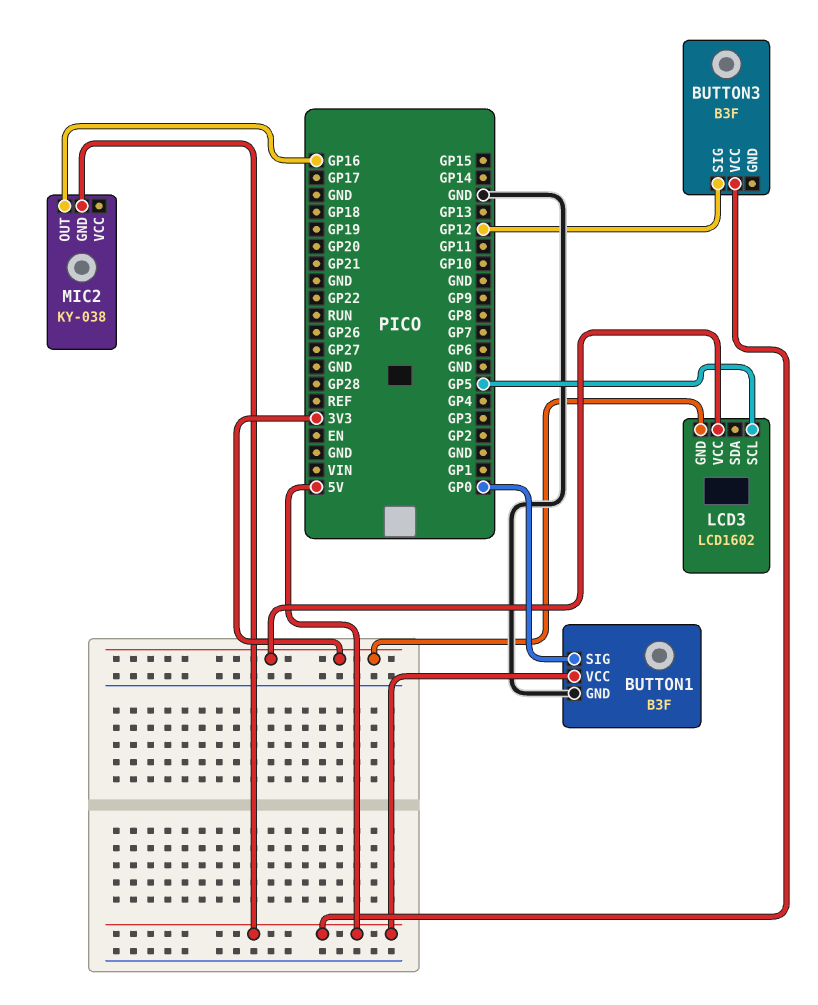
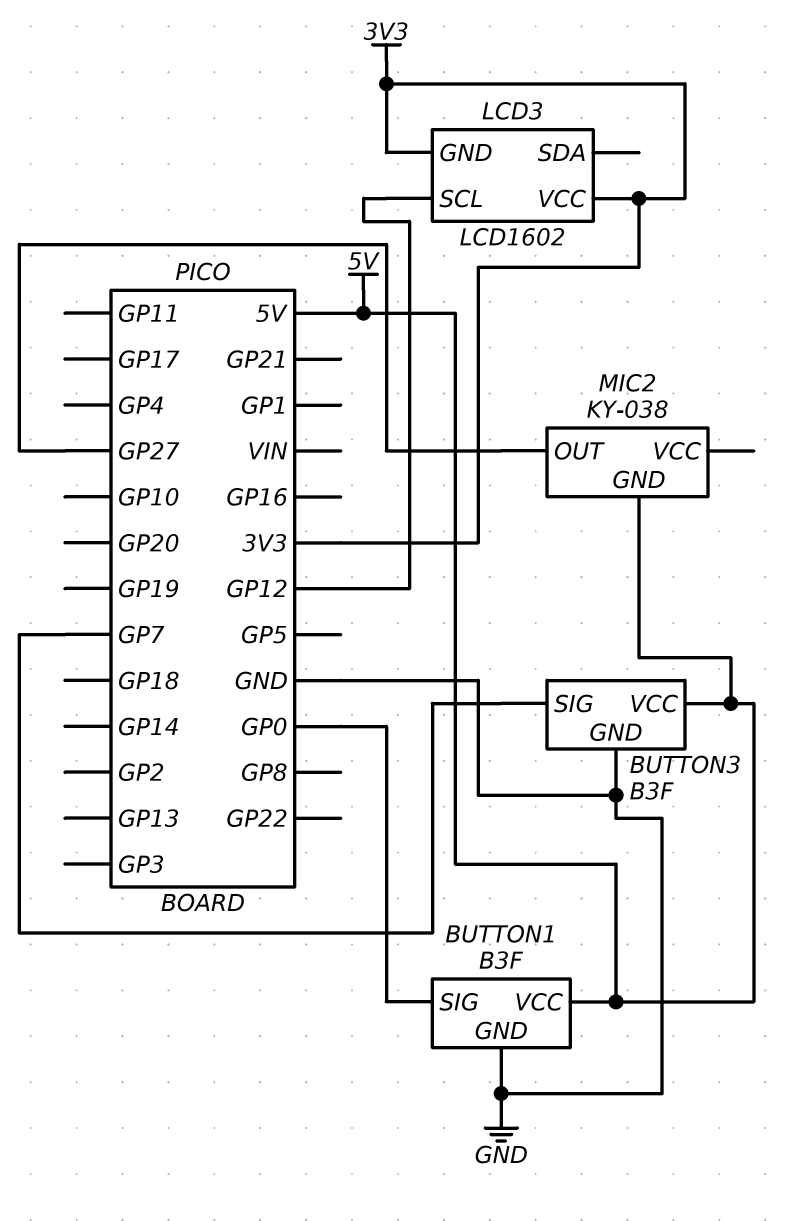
BUTTON3 pin GND: none -> GND
BUTTON3 pin SIG: GP12 -> GP7
LCD3 pin SCL: GP5 -> GP12
MIC2 pin OUT: GP16 -> GP27

